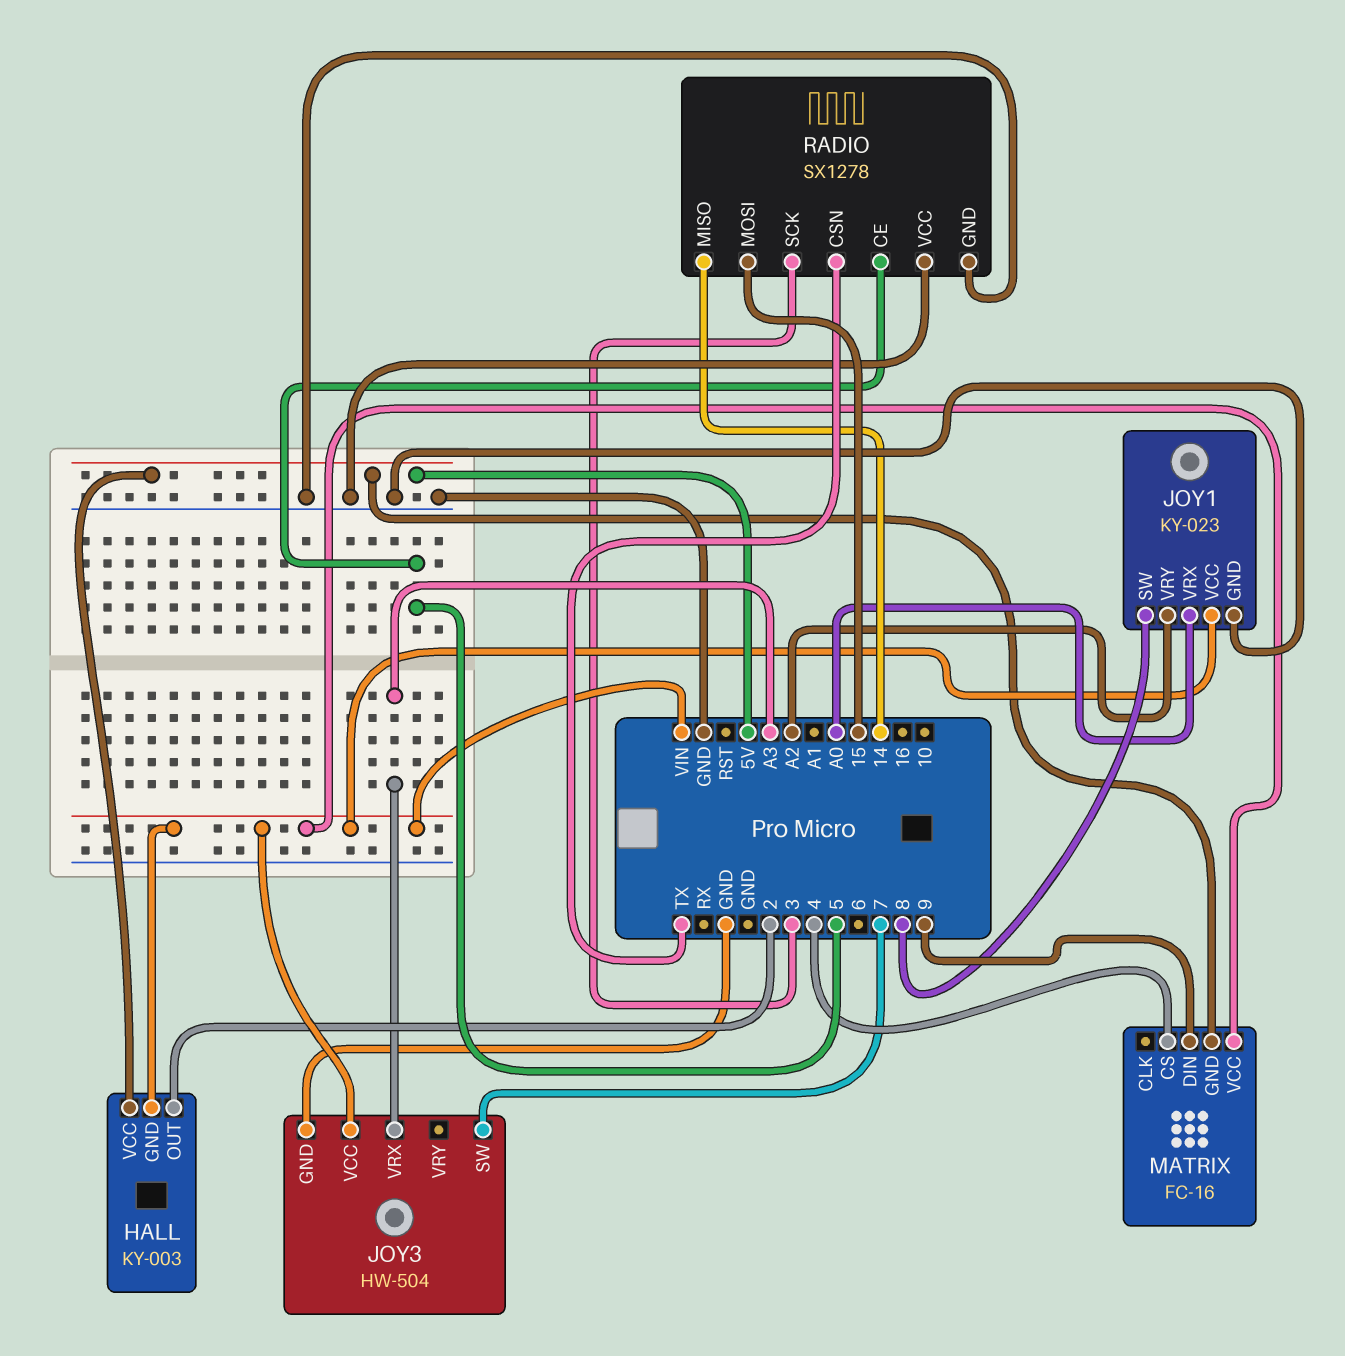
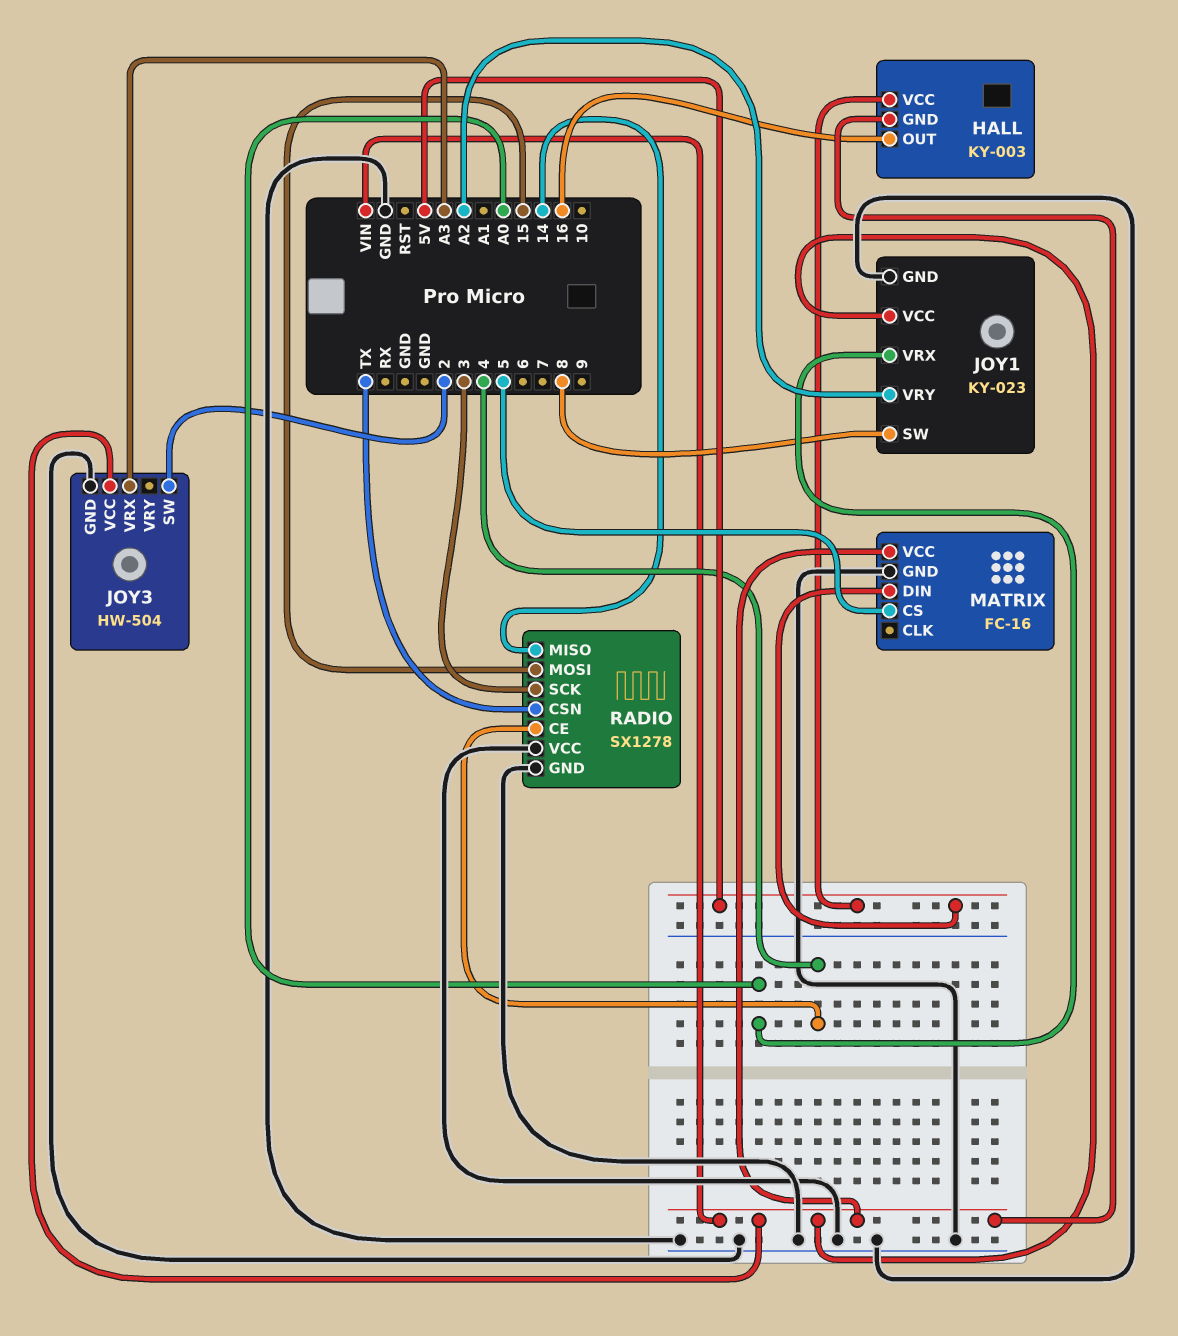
HALL pin OUT: 2 -> 16
JOY3 pin SW: 7 -> 2
MATRIX pin CS: 4 -> 5
MATRIX pin DIN: 9 -> 5V
MATRIX pin GND: 5V -> GND
RADIO pin CE: 5 -> 4

